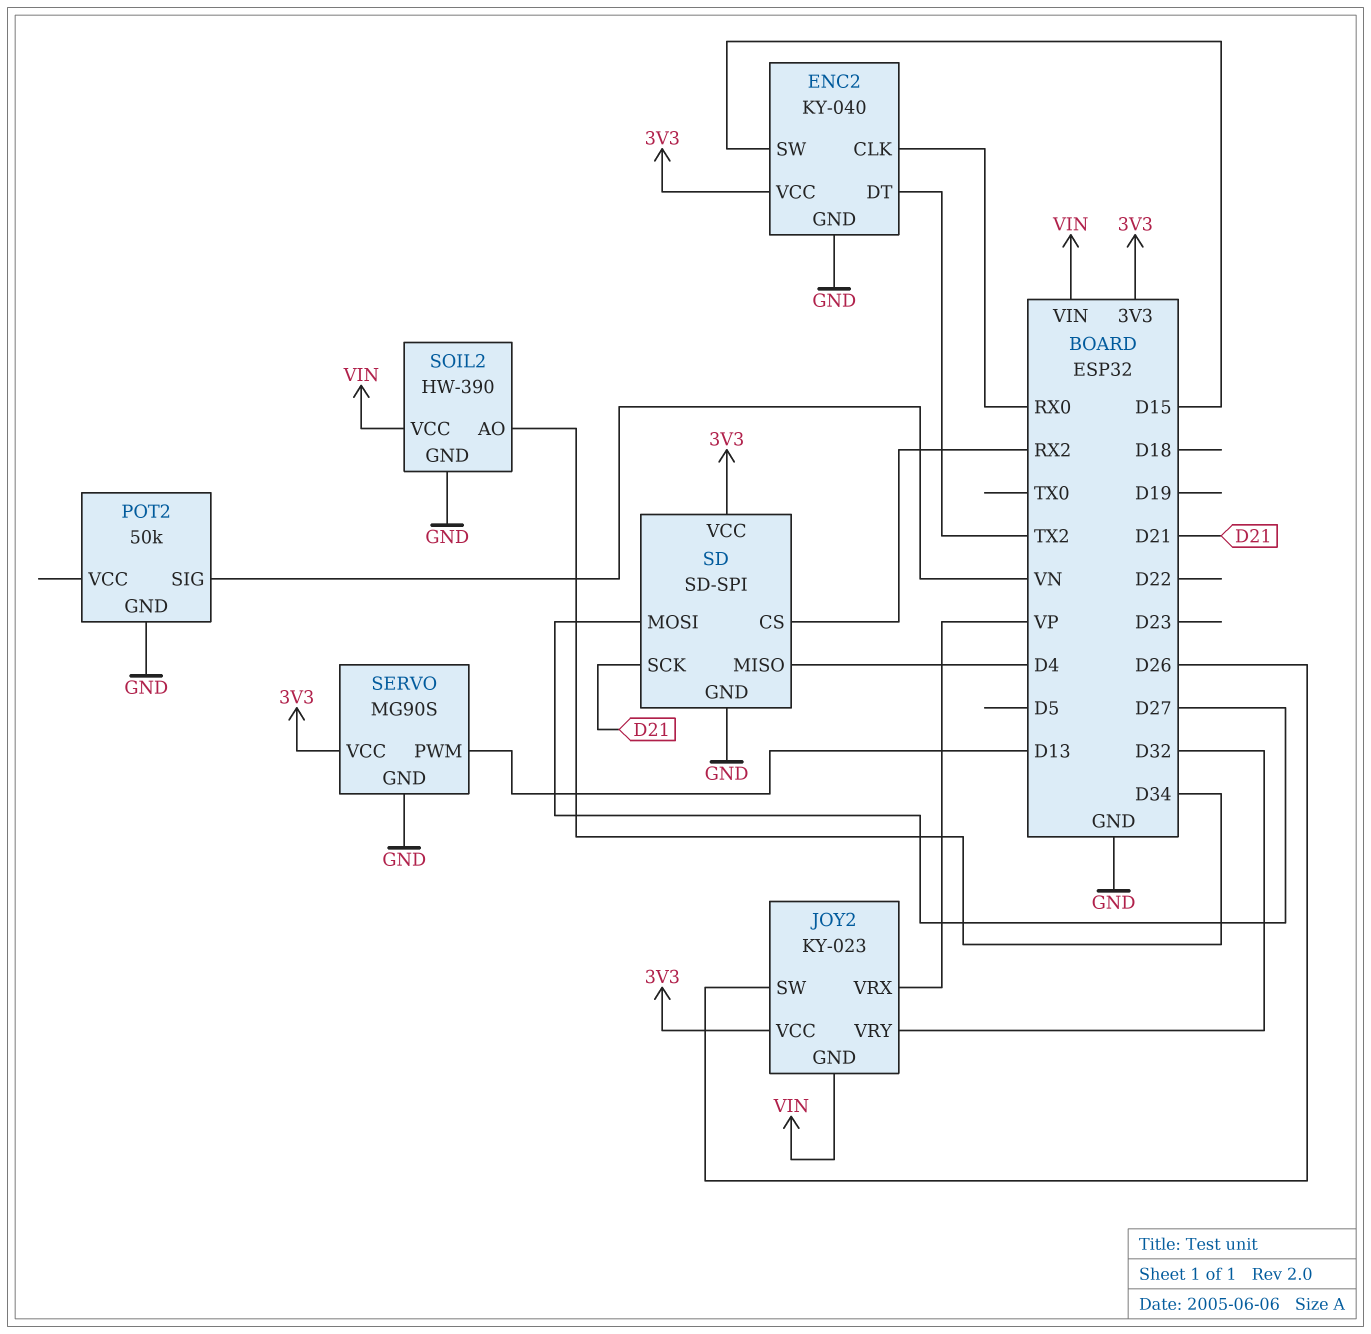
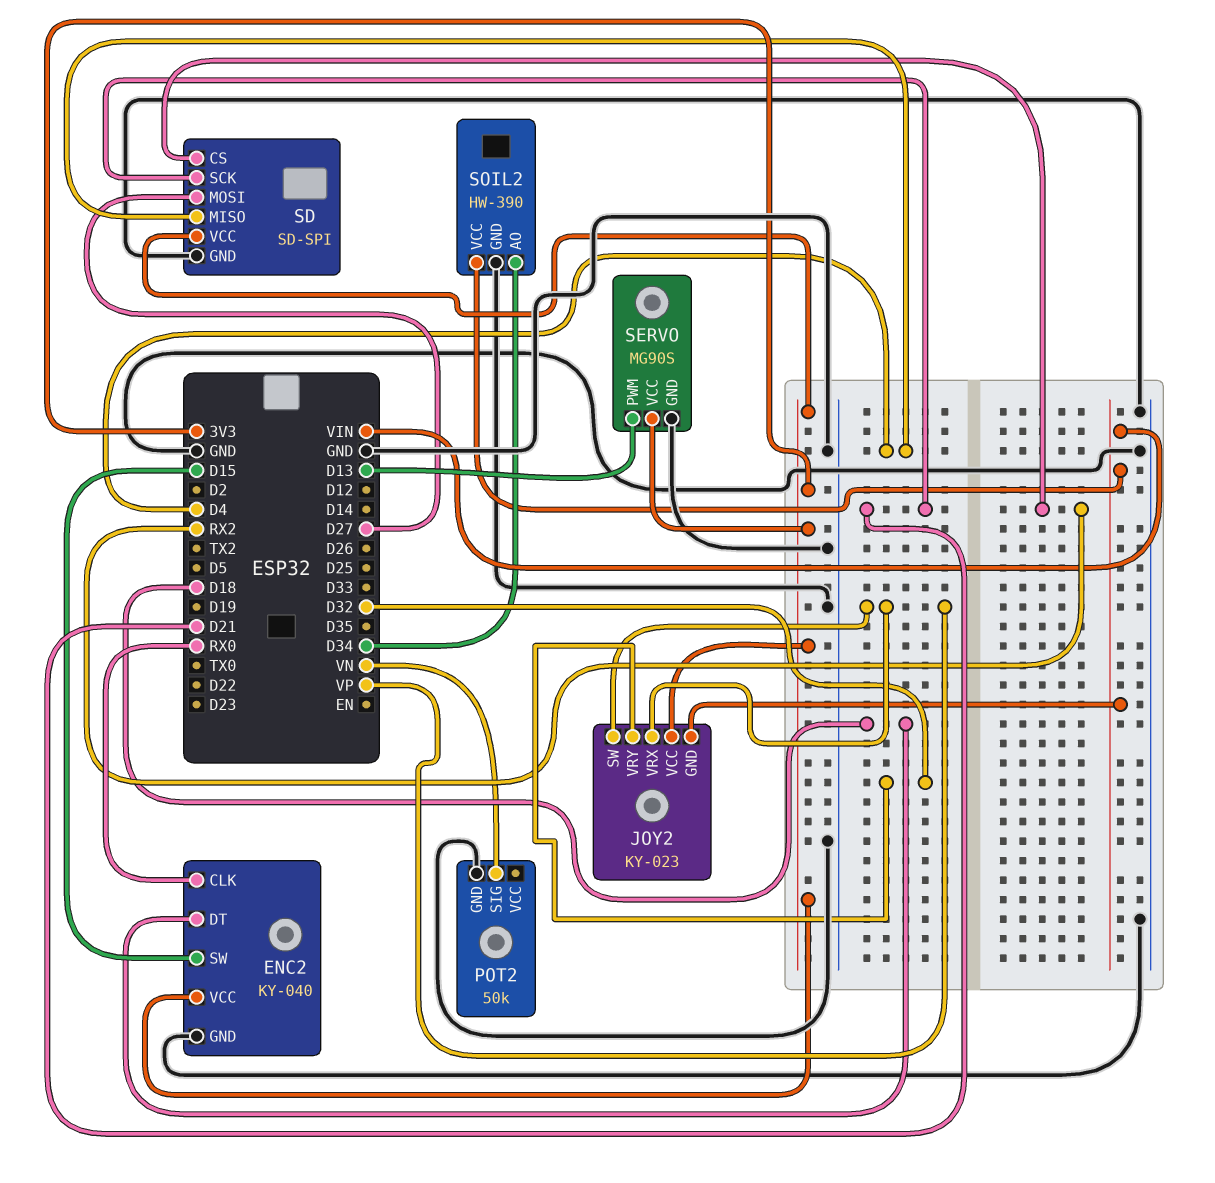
ENC2 pin DT: TX2 -> D18
JOY2 pin SW: D26 -> VP

